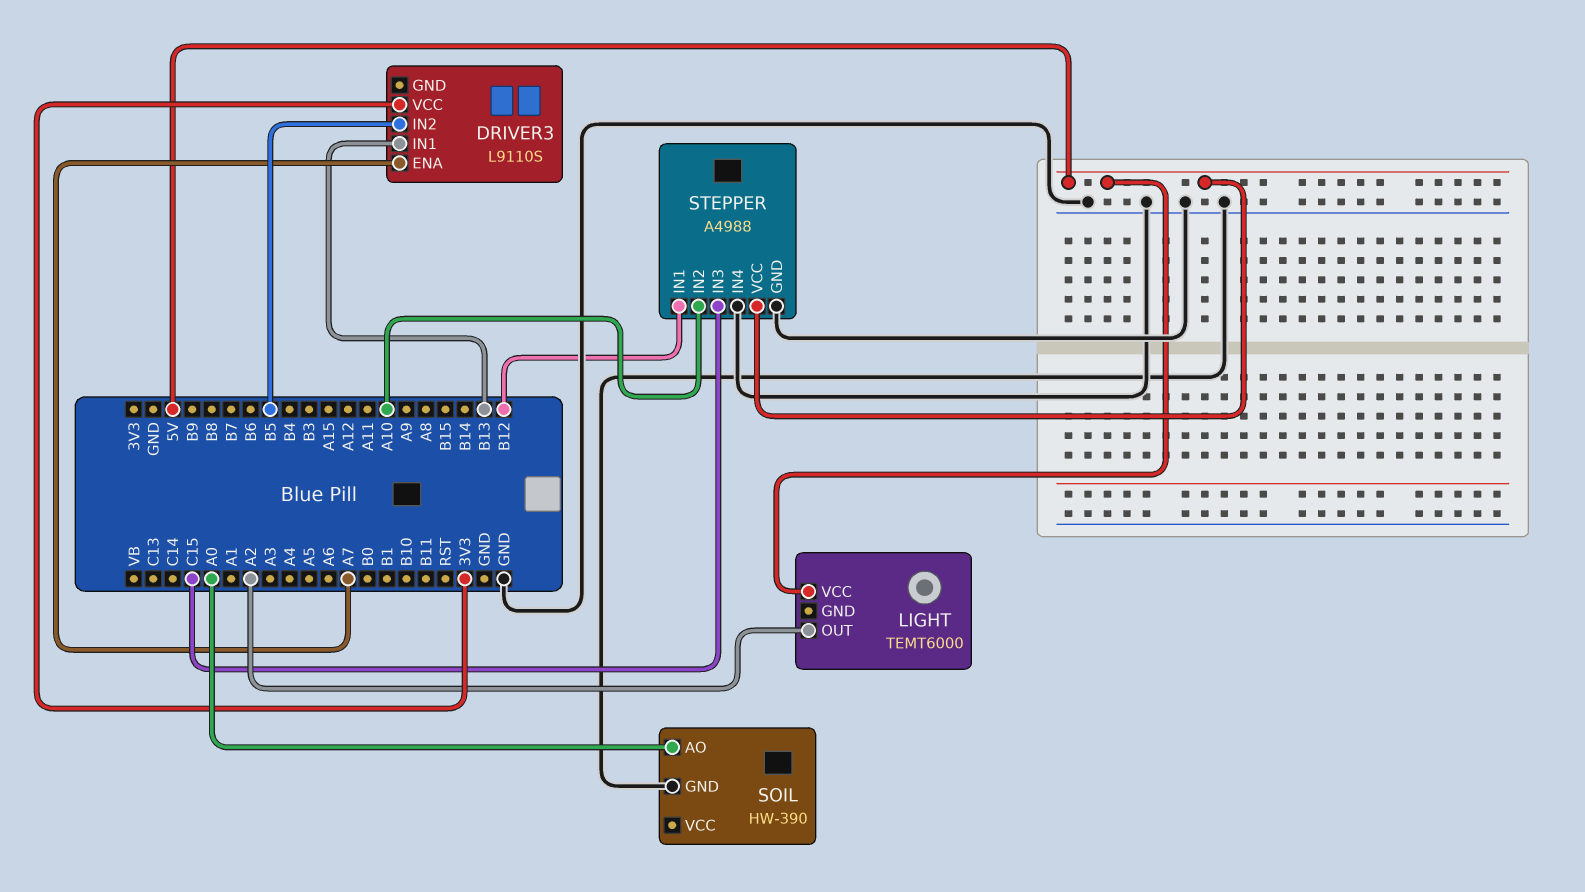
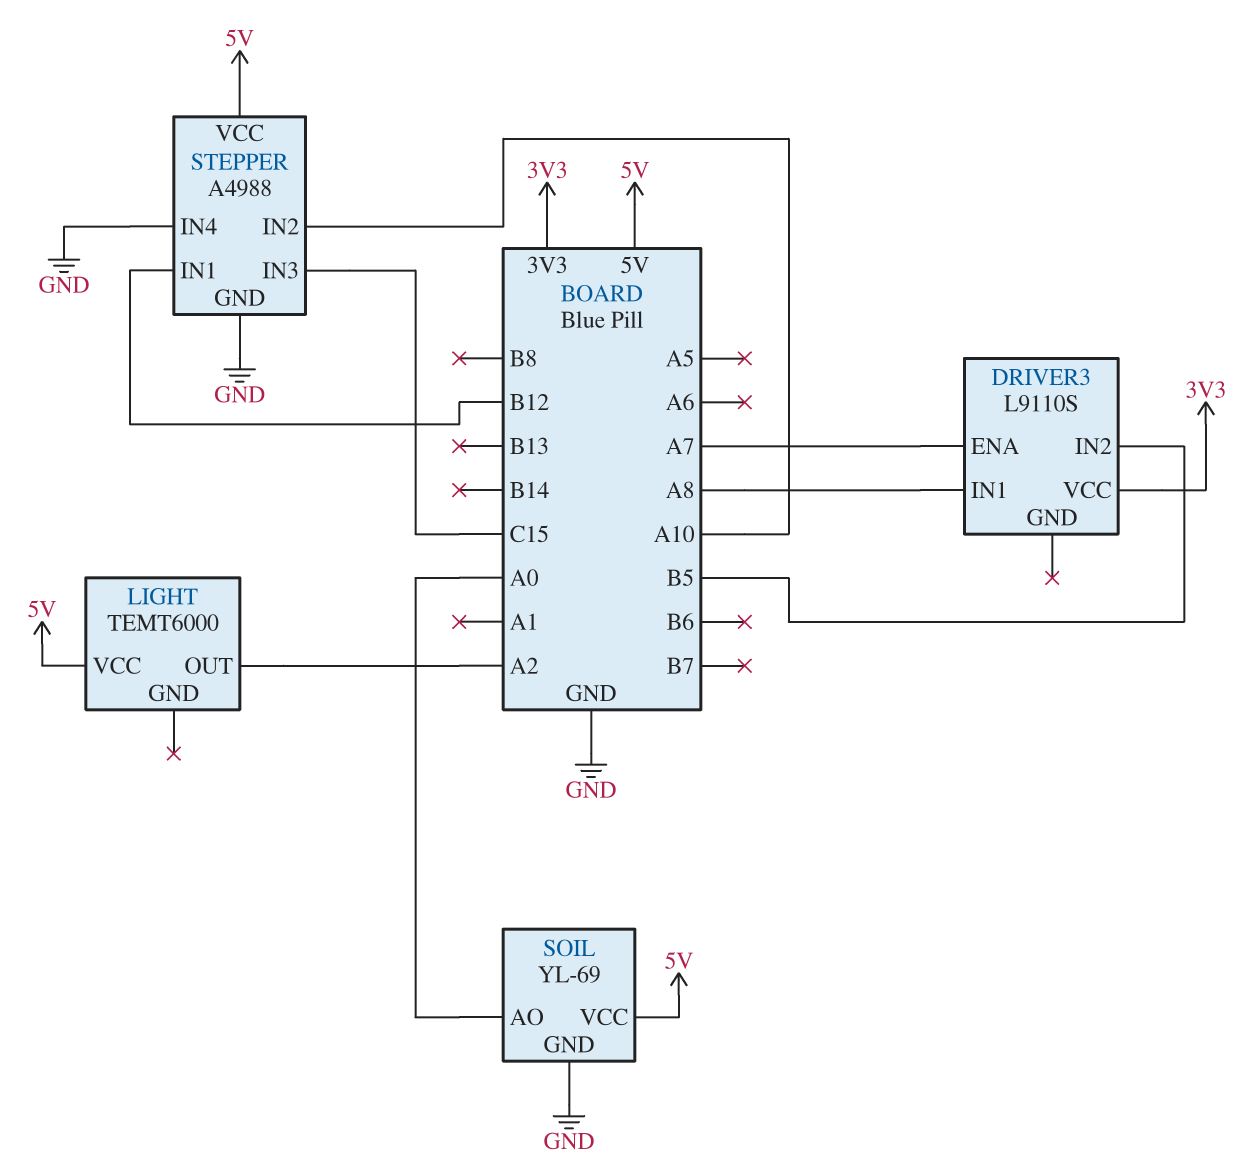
DRIVER3 pin IN1: B13 -> A8
SOIL: HW-390 -> YL-69
SOIL pin VCC: none -> 5V

